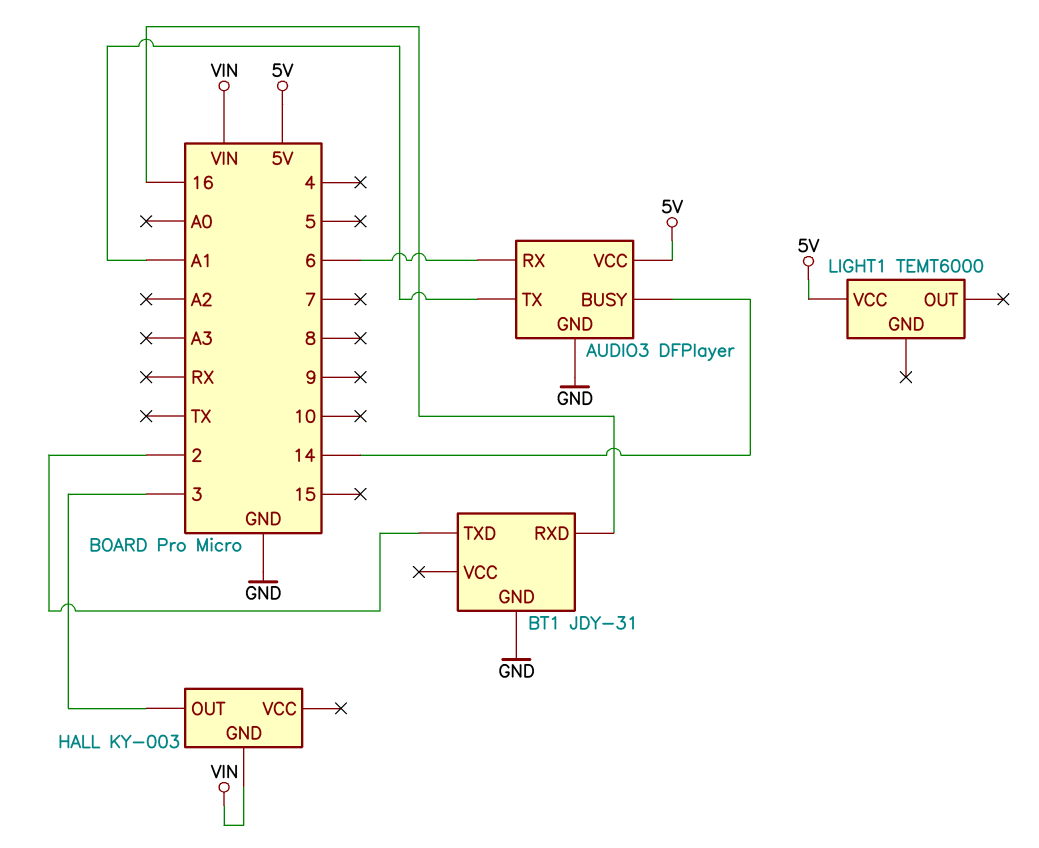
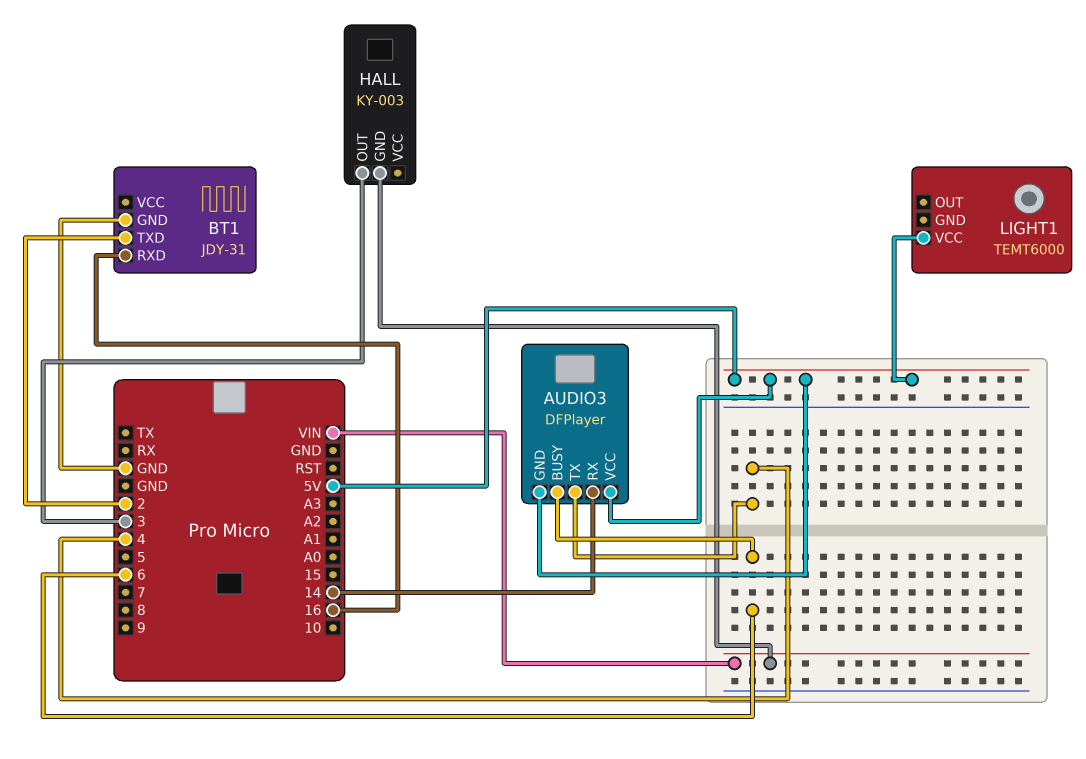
AUDIO3 pin BUSY: 14 -> 6
AUDIO3 pin GND: GND -> 5V
AUDIO3 pin RX: 6 -> 14
AUDIO3 pin TX: A1 -> 4

